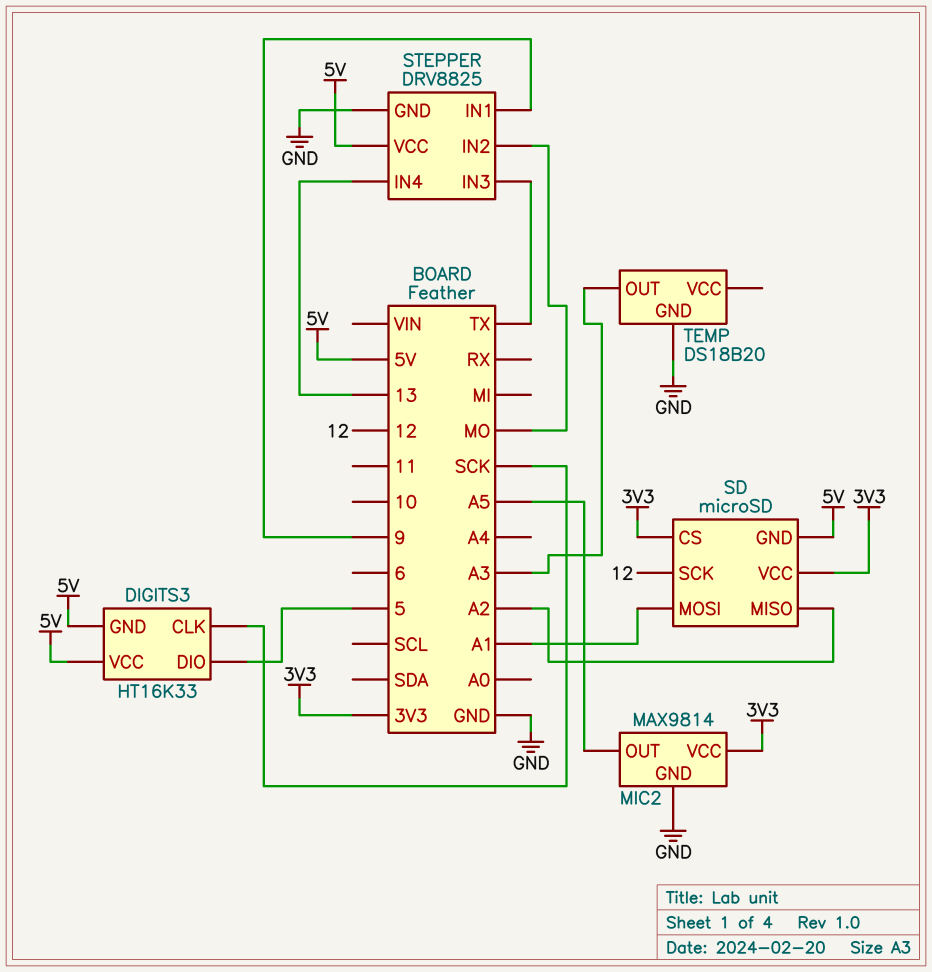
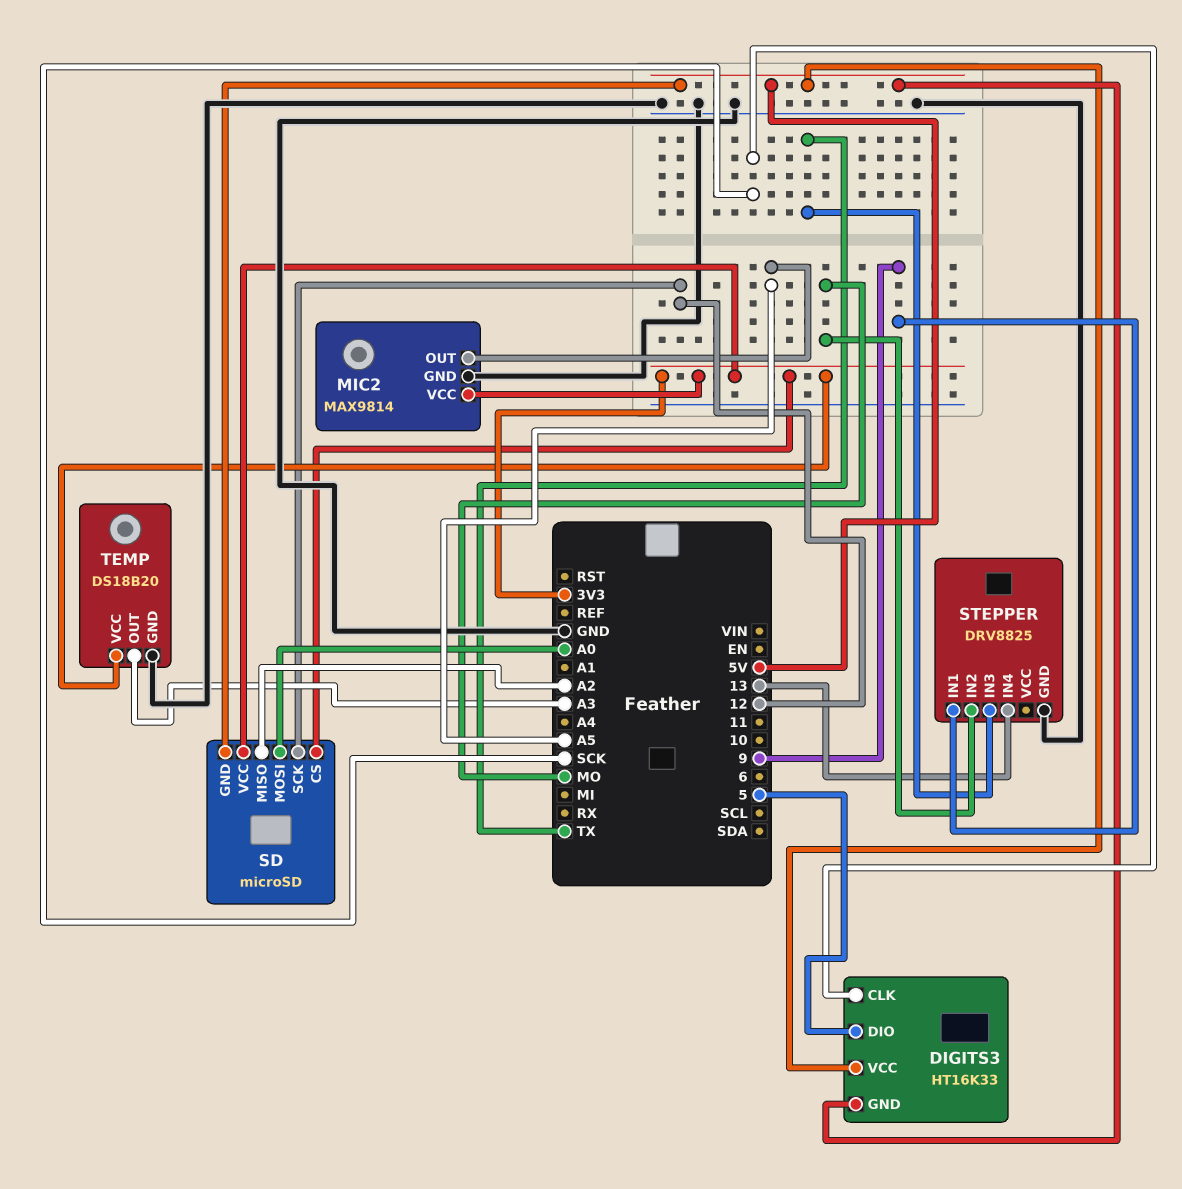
SD pin MOSI: A1 -> A0
STEPPER pin VCC: 5V -> none
TEMP pin VCC: none -> 3V3

